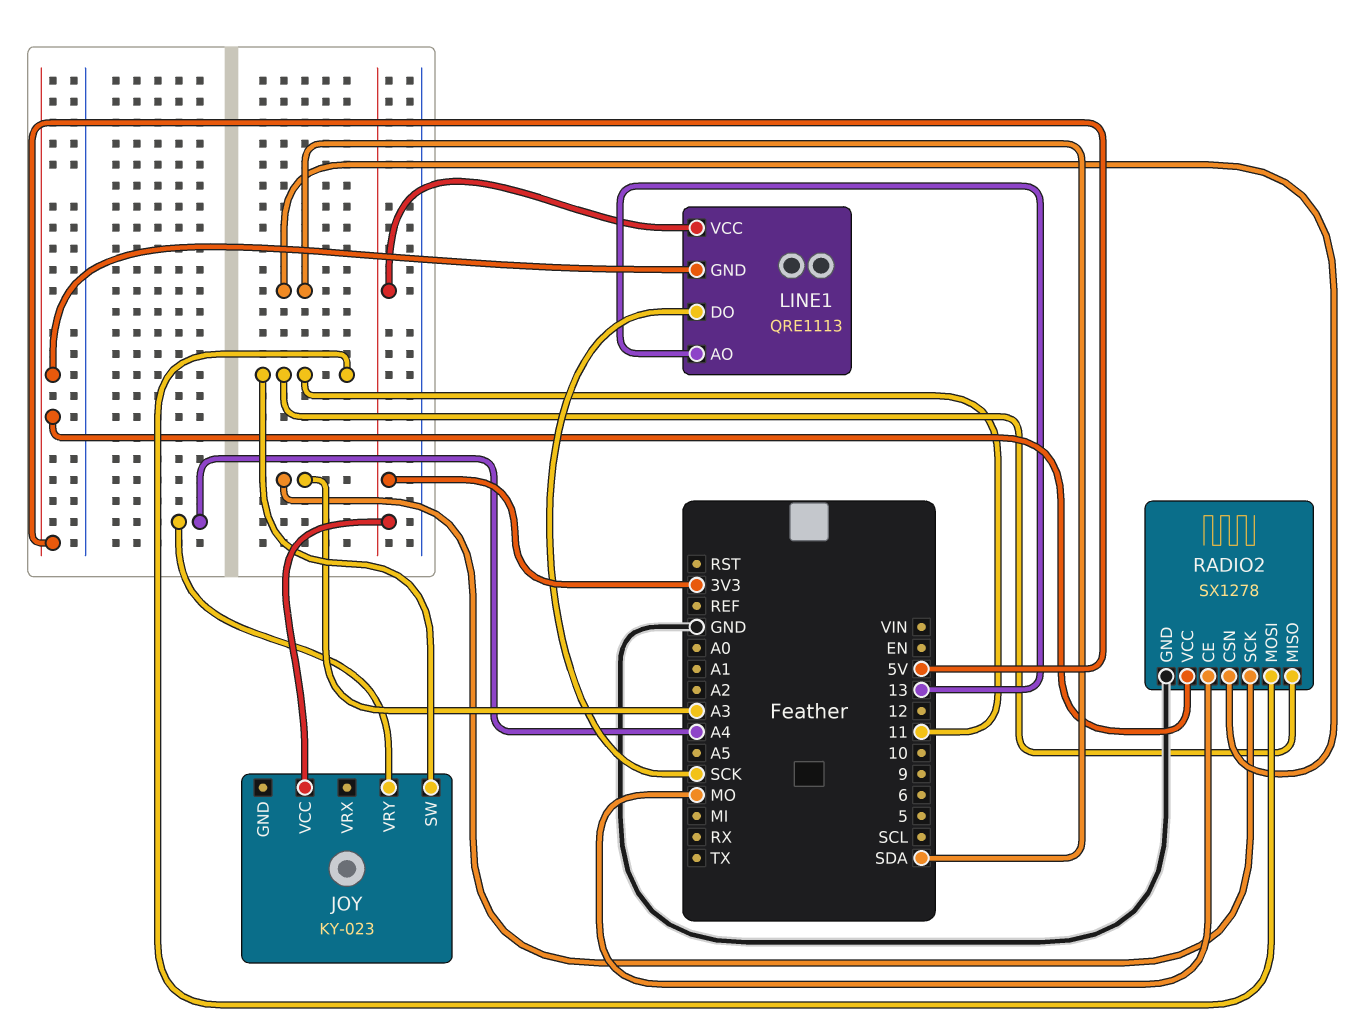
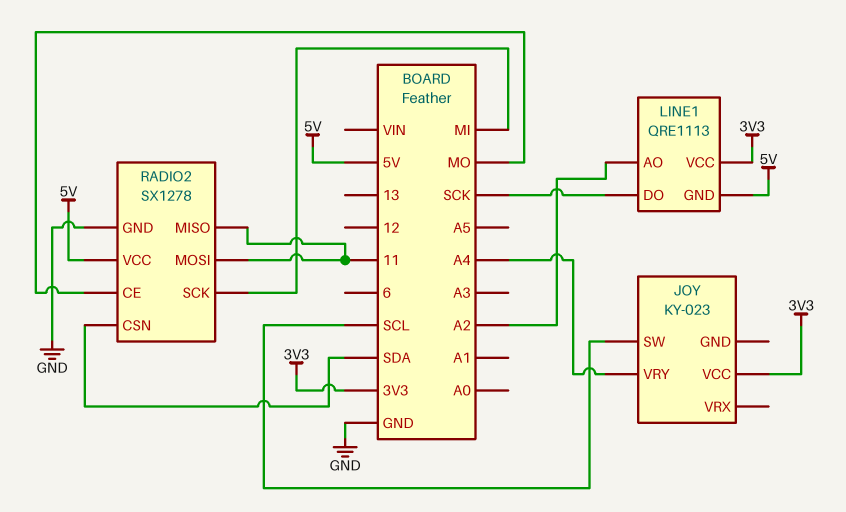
JOY pin SW: 11 -> SCL
LINE1 pin AO: 13 -> A2
RADIO2 pin SCK: A3 -> MI

